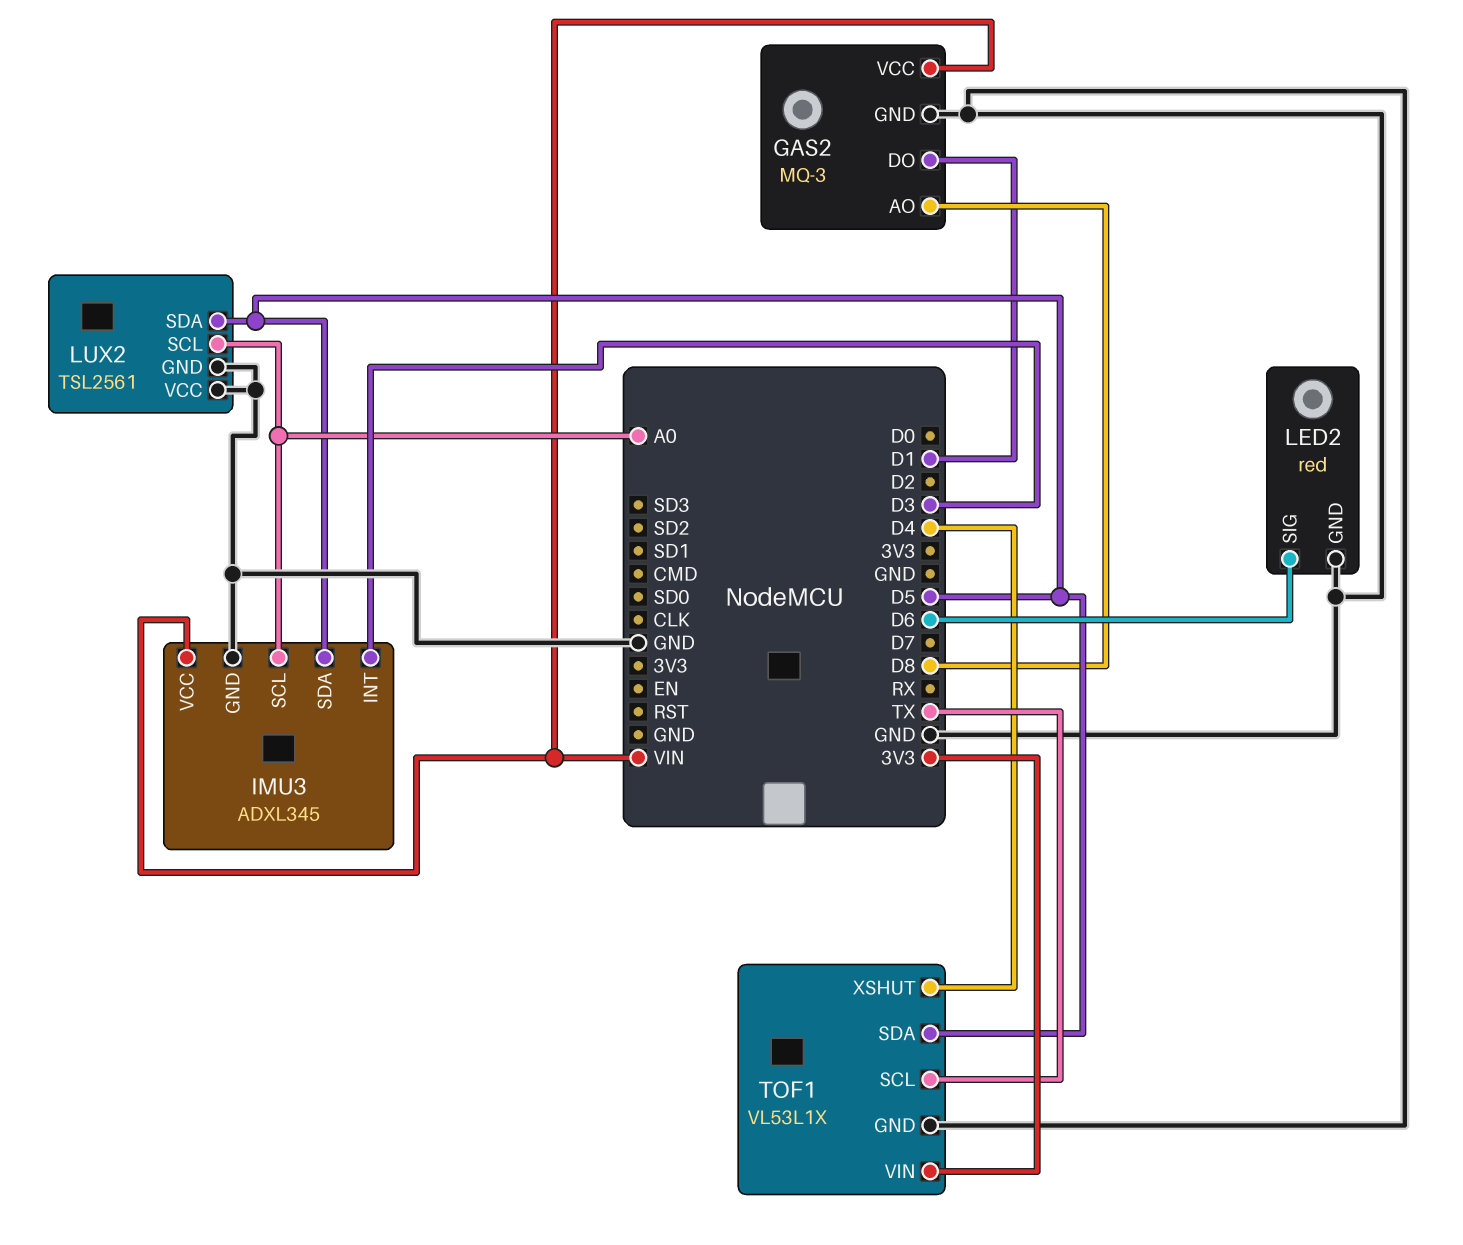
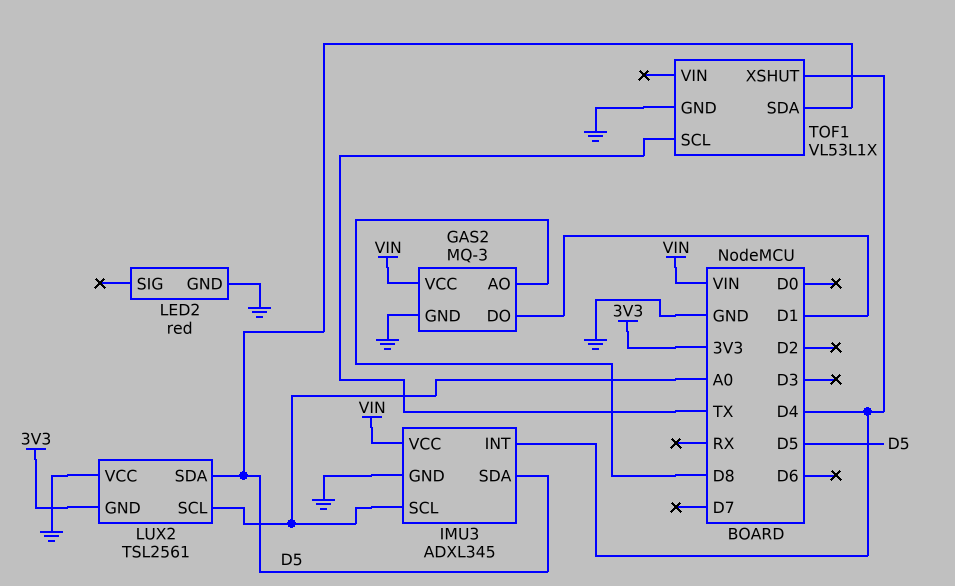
IMU3 pin INT: D3 -> D4
LED2 pin SIG: D6 -> none
LUX2 pin GND: GND -> 3V3
TOF1 pin VIN: 3V3 -> none

